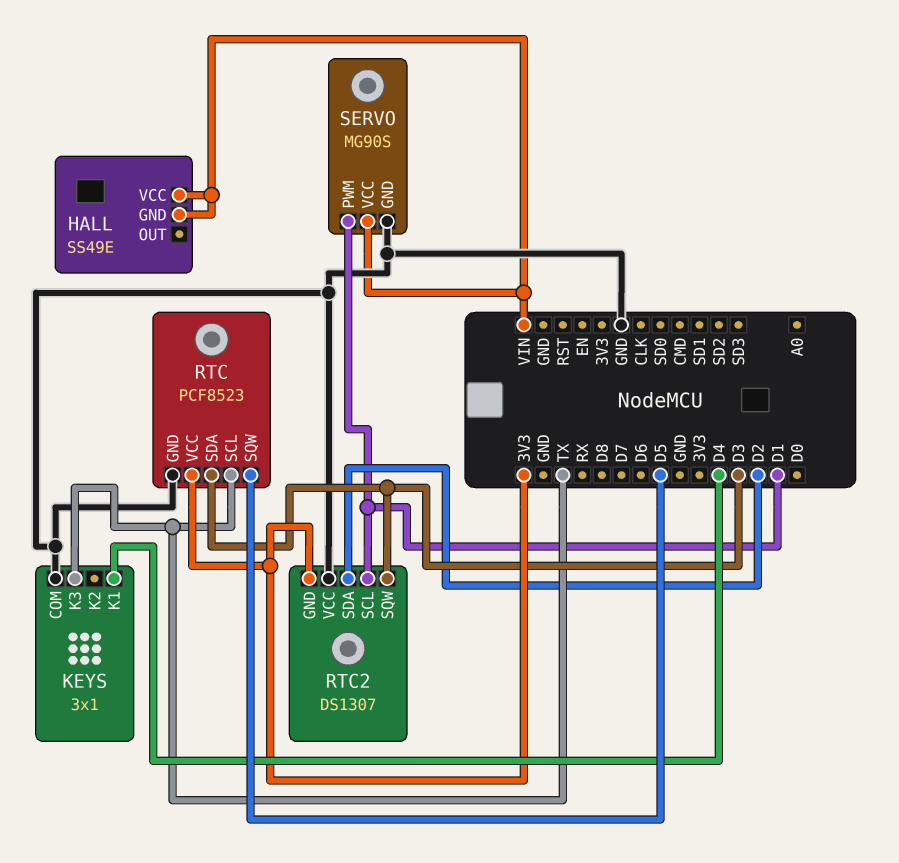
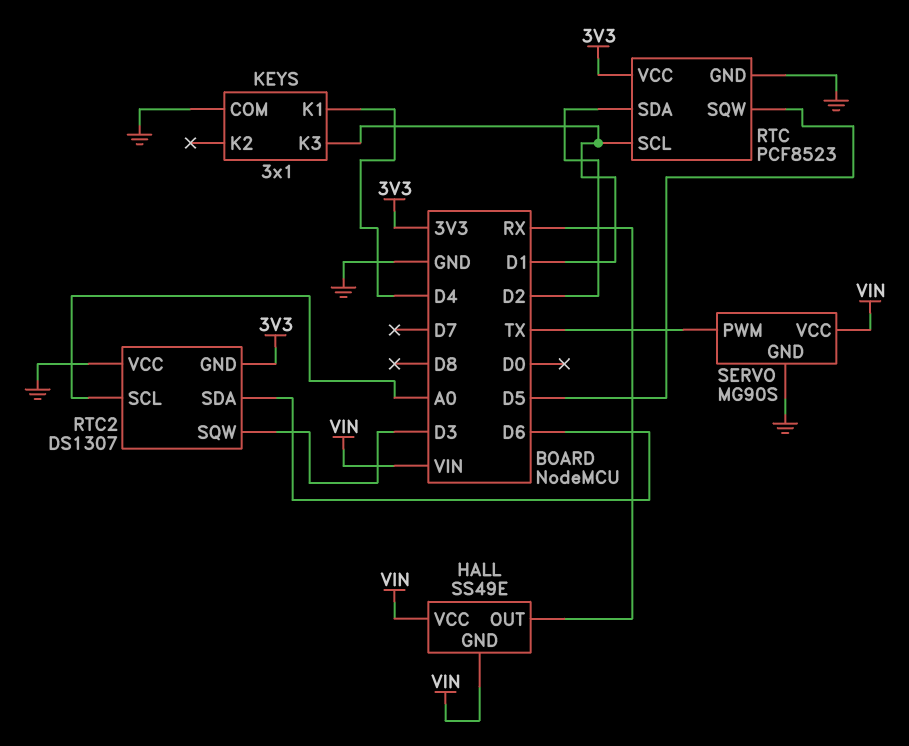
HALL pin OUT: none -> RX
KEYS pin K3: TX -> D1
RTC pin SCL: TX -> D1
RTC pin SDA: D3 -> D2
RTC2 pin SCL: D1 -> A0
RTC2 pin SDA: D2 -> D6
SERVO pin PWM: D1 -> TX

